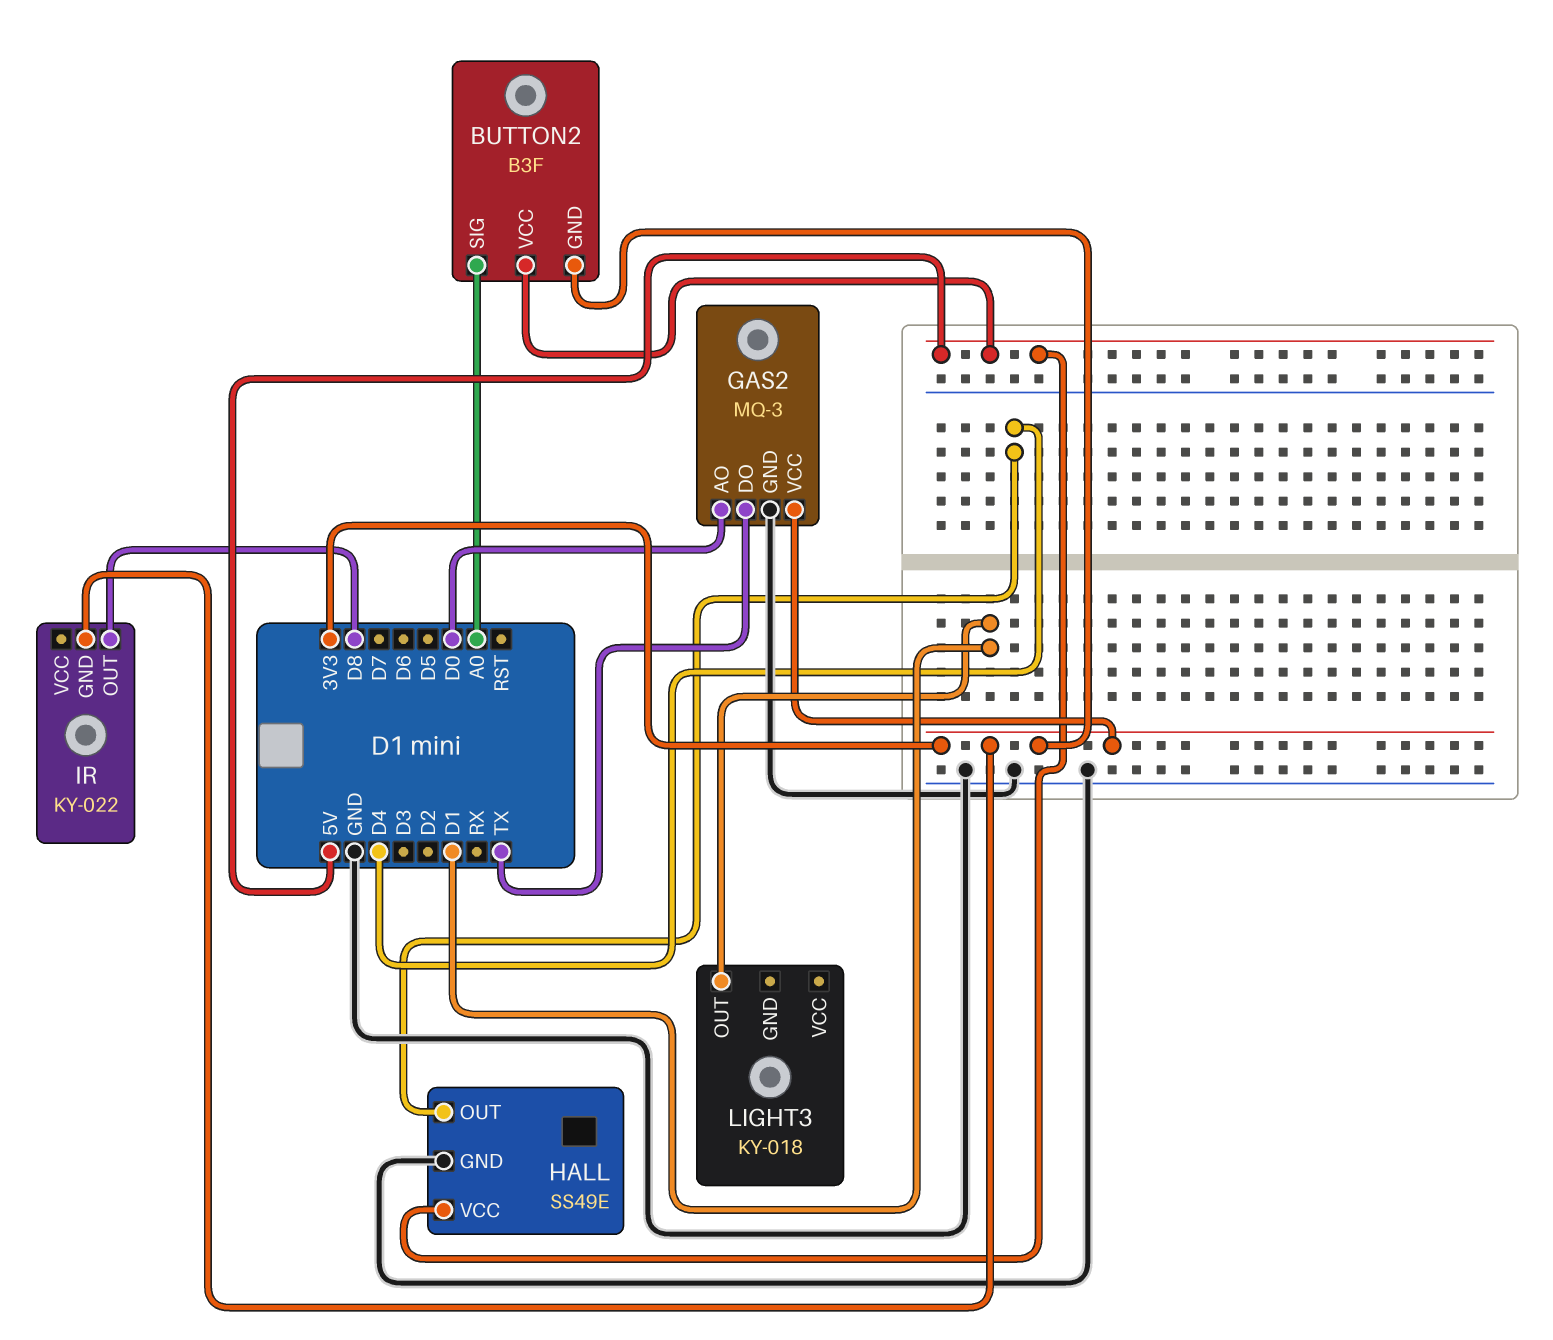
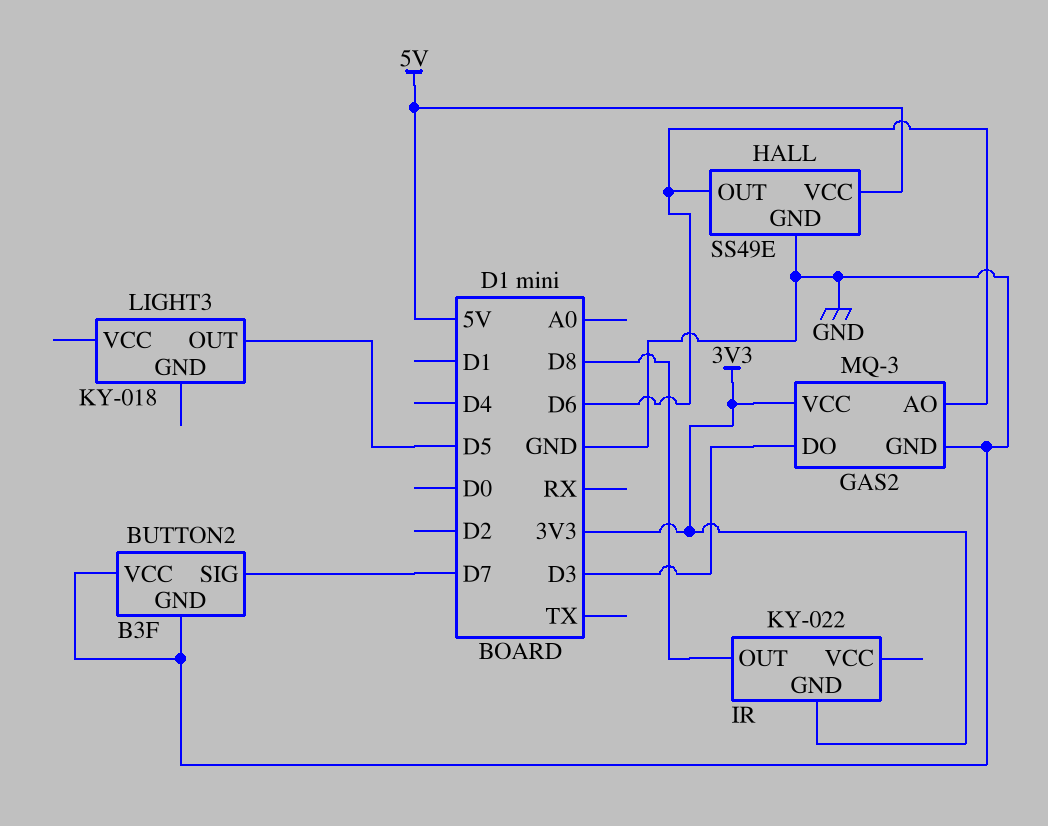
BUTTON2 pin GND: 3V3 -> GND
BUTTON2 pin SIG: A0 -> D7
BUTTON2 pin VCC: 5V -> GND
GAS2 pin AO: D0 -> D6
GAS2 pin DO: TX -> D3
HALL pin OUT: D4 -> D6
LIGHT3 pin OUT: D1 -> D5

